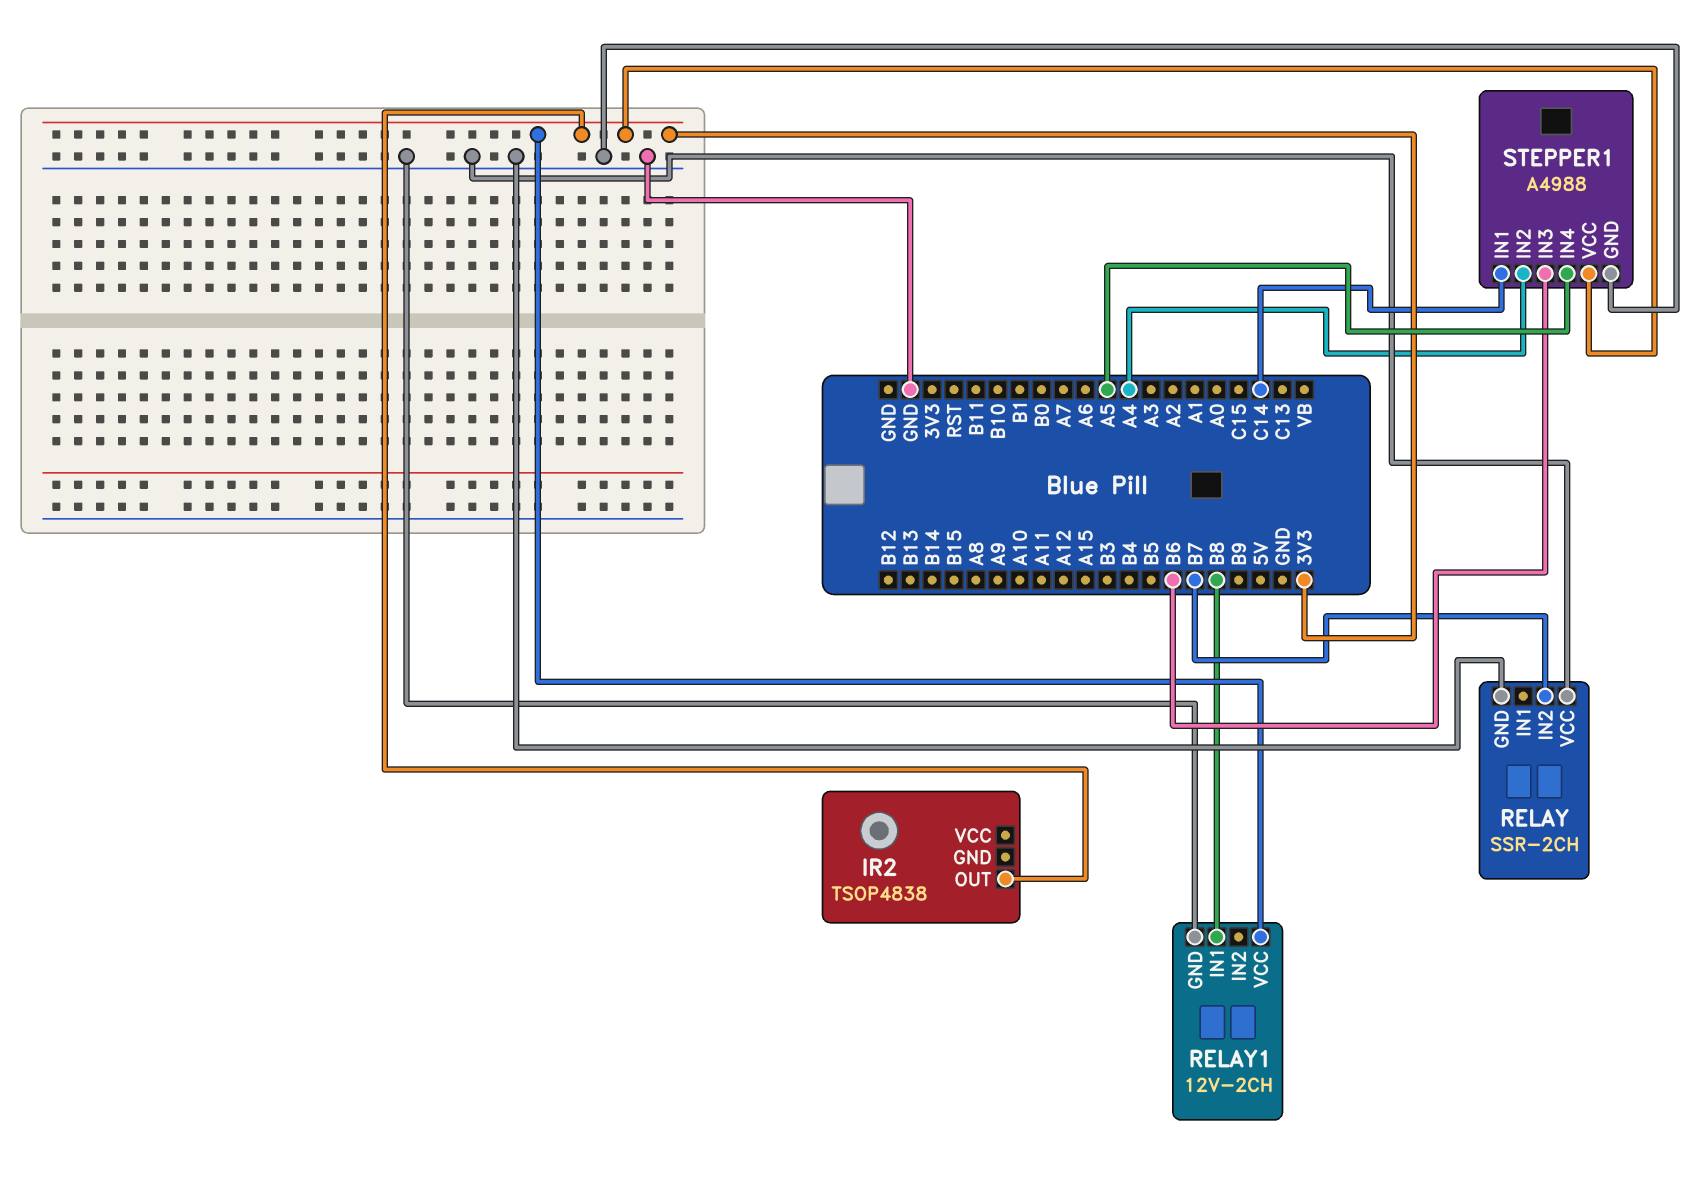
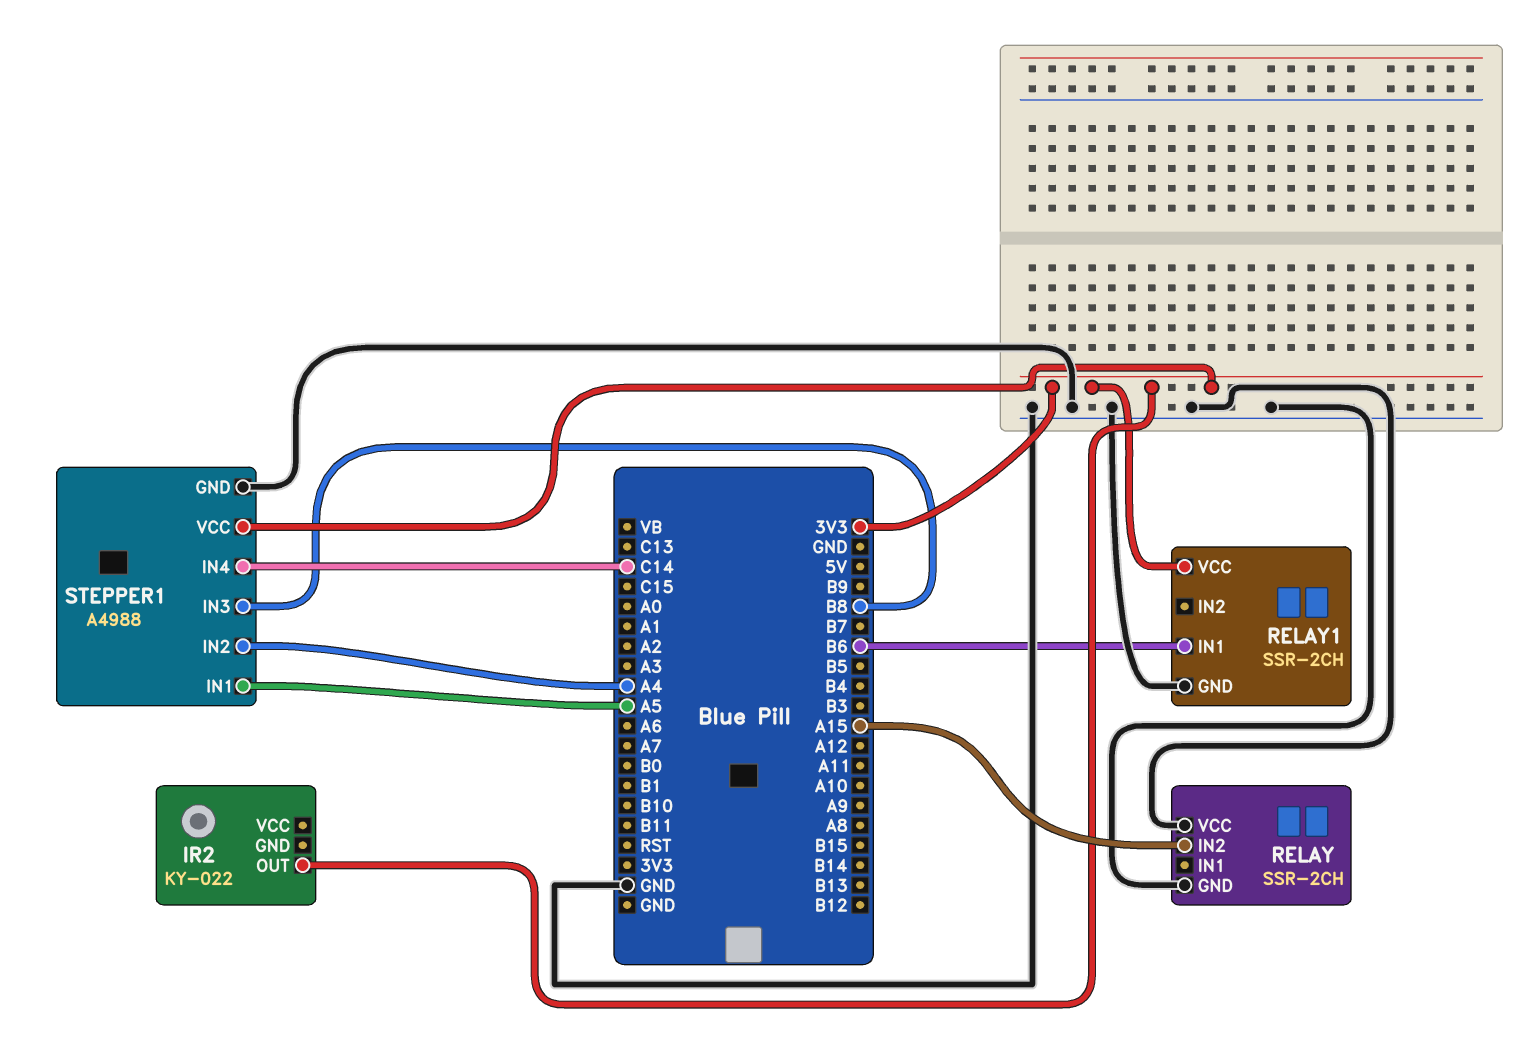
IR2: TSOP4838 -> KY-022
RELAY pin IN2: B7 -> A15
RELAY1: 12V-2CH -> SSR-2CH
RELAY1 pin IN1: B8 -> B6
STEPPER1 pin IN1: C14 -> A5
STEPPER1 pin IN3: B6 -> B8
STEPPER1 pin IN4: A5 -> C14

